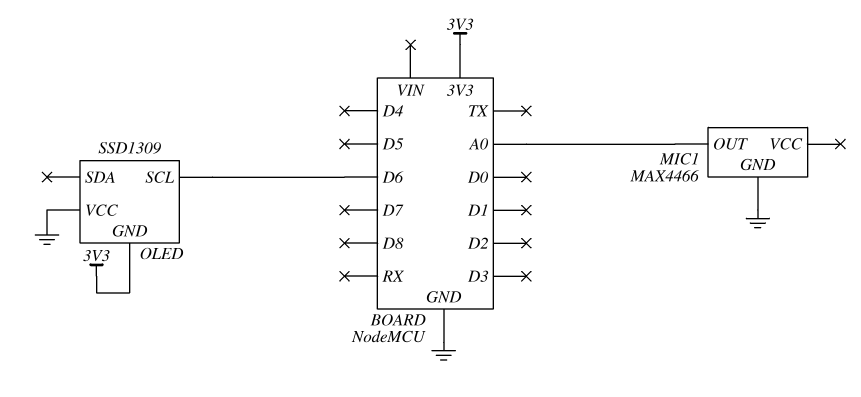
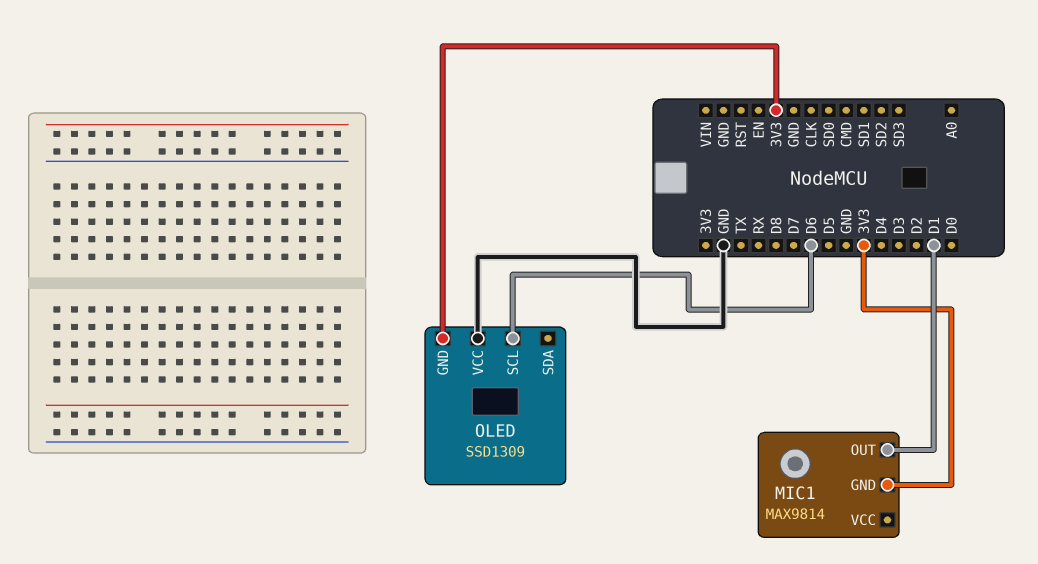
MIC1: MAX4466 -> MAX9814
MIC1 pin GND: GND -> 3V3
MIC1 pin OUT: A0 -> D1

